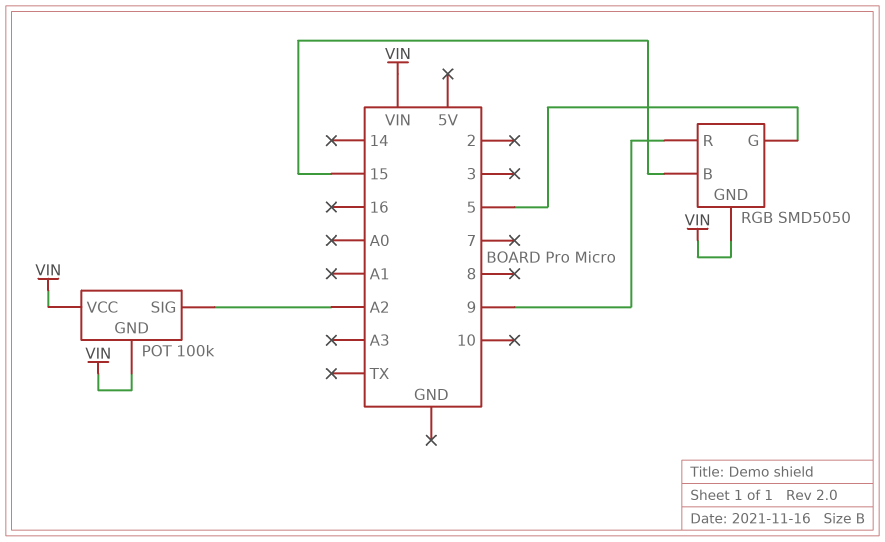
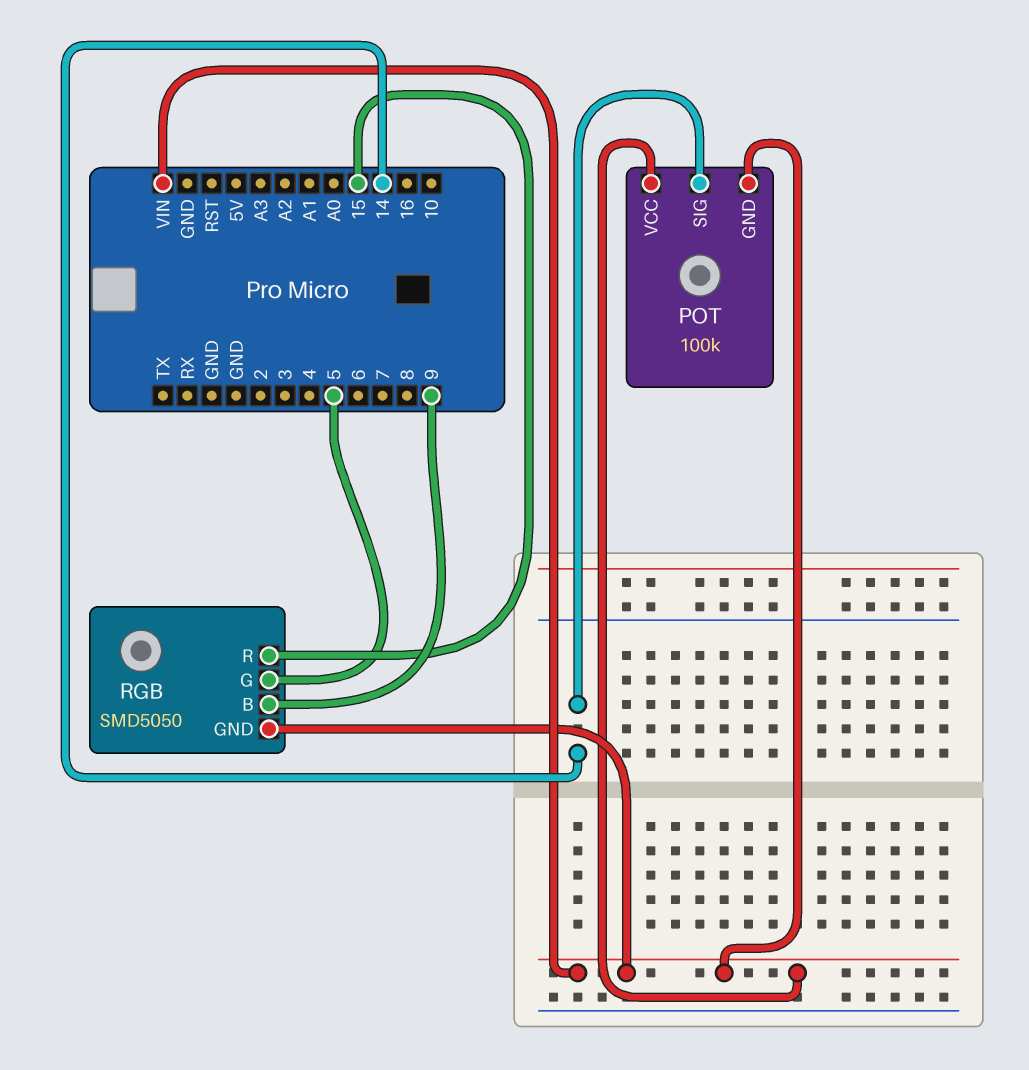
POT pin SIG: A2 -> 14
RGB pin B: 15 -> 9
RGB pin R: 9 -> 15

